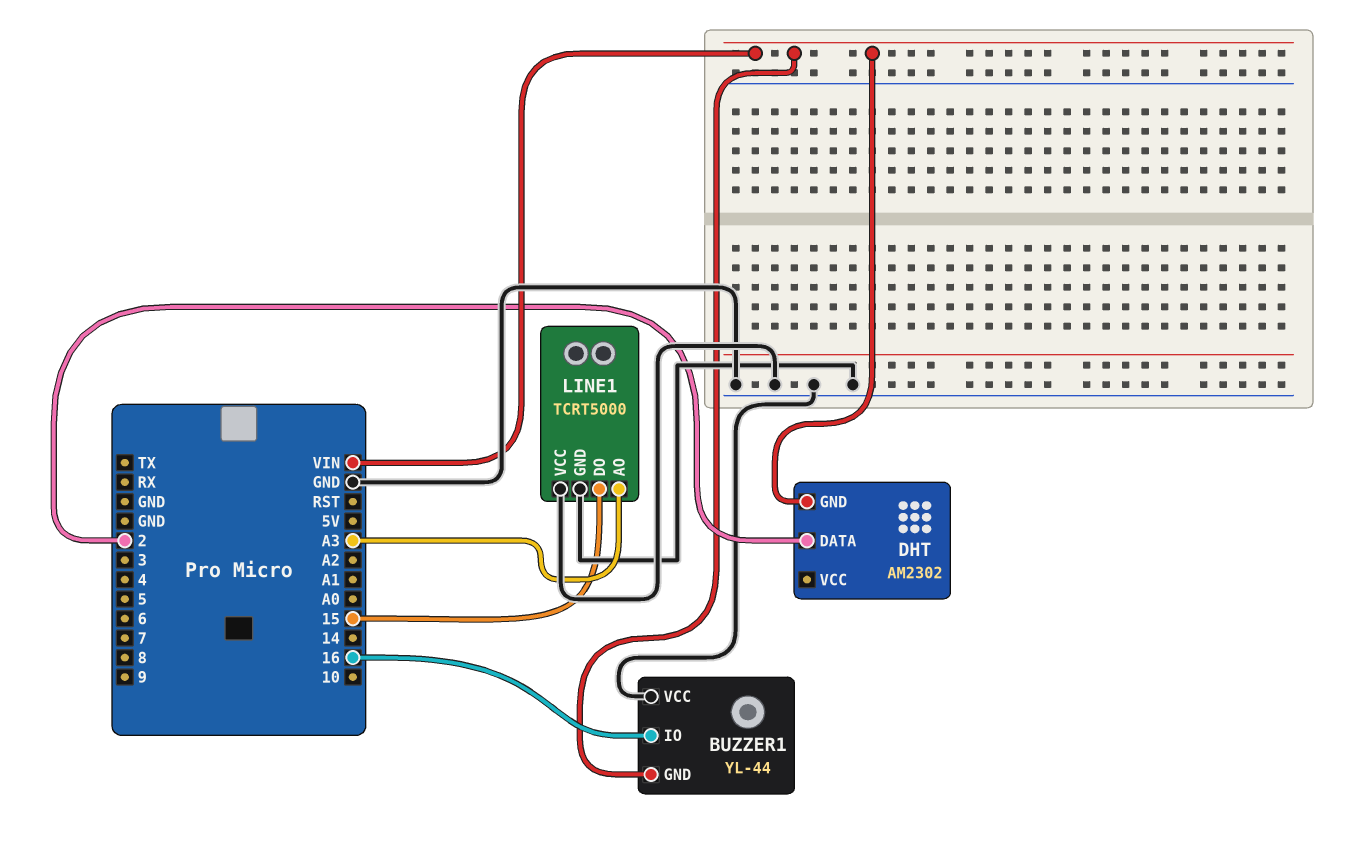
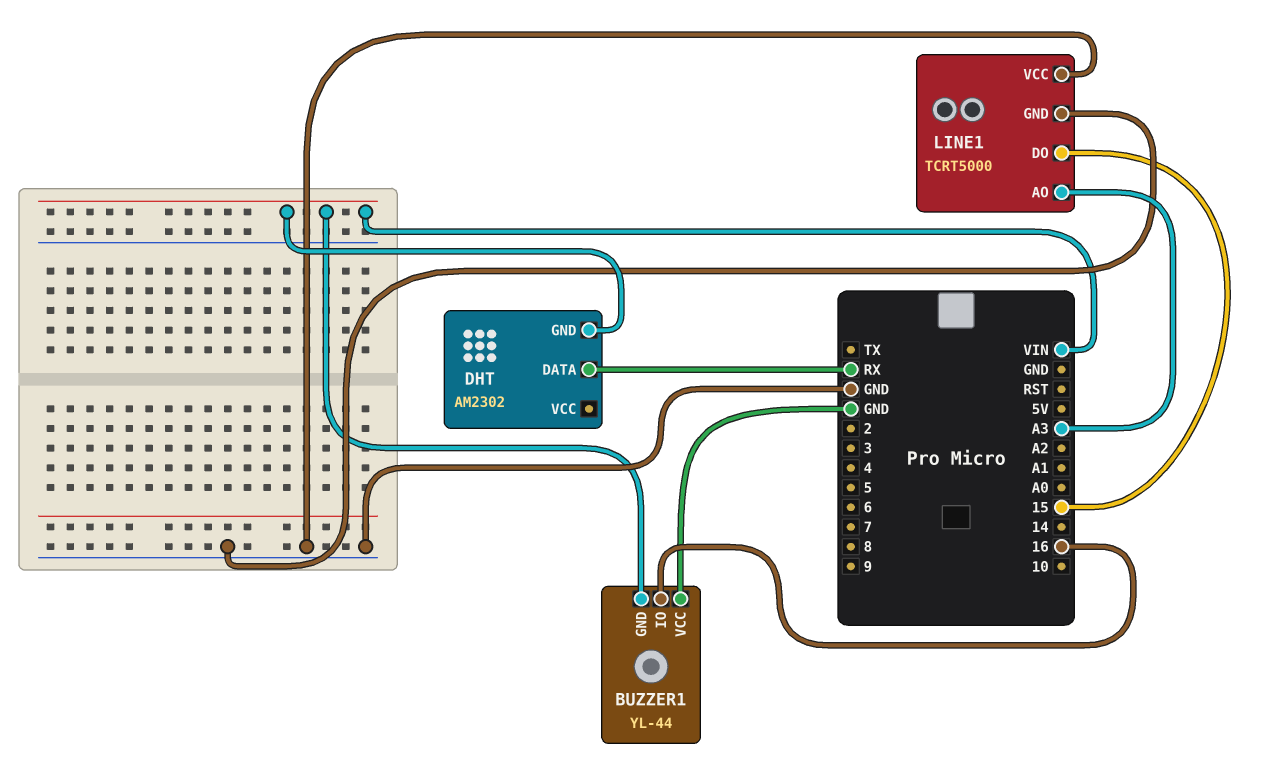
DHT pin DATA: 2 -> RX

